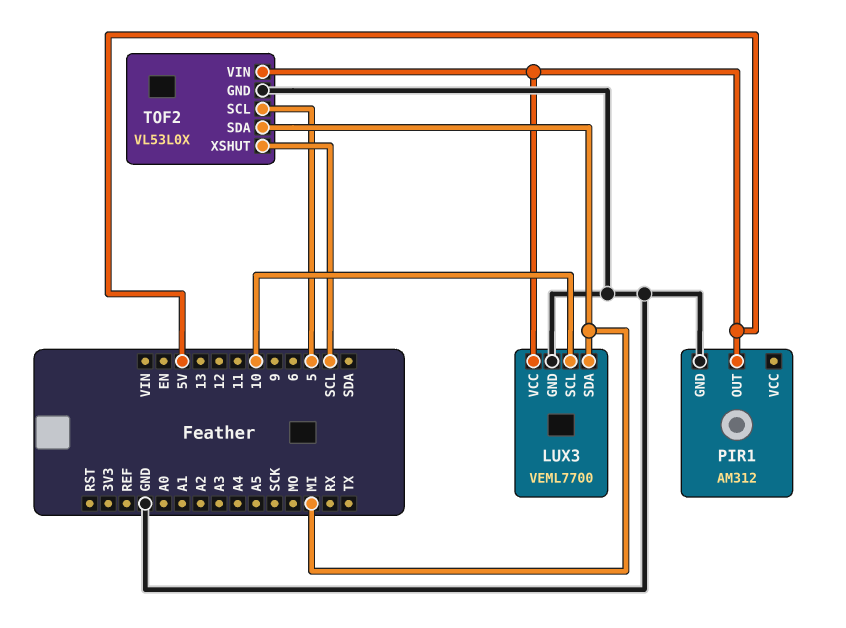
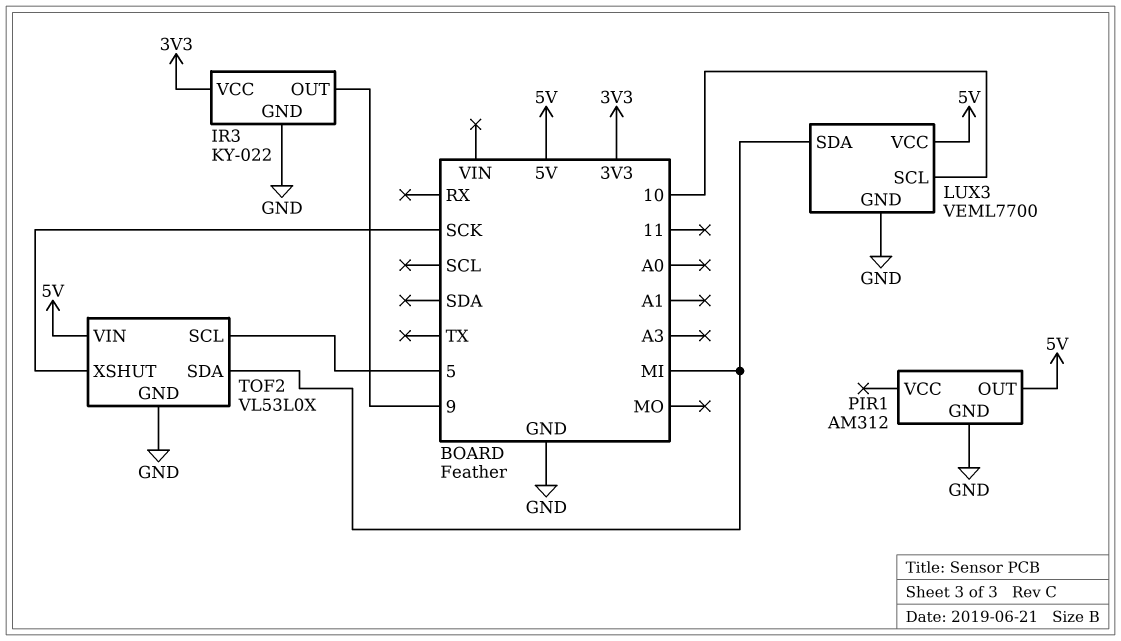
IR3: none -> KY-022
IR3 pin GND: none -> GND
IR3 pin OUT: none -> 9
IR3 pin VCC: none -> 3V3
TOF2 pin XSHUT: SCL -> SCK

